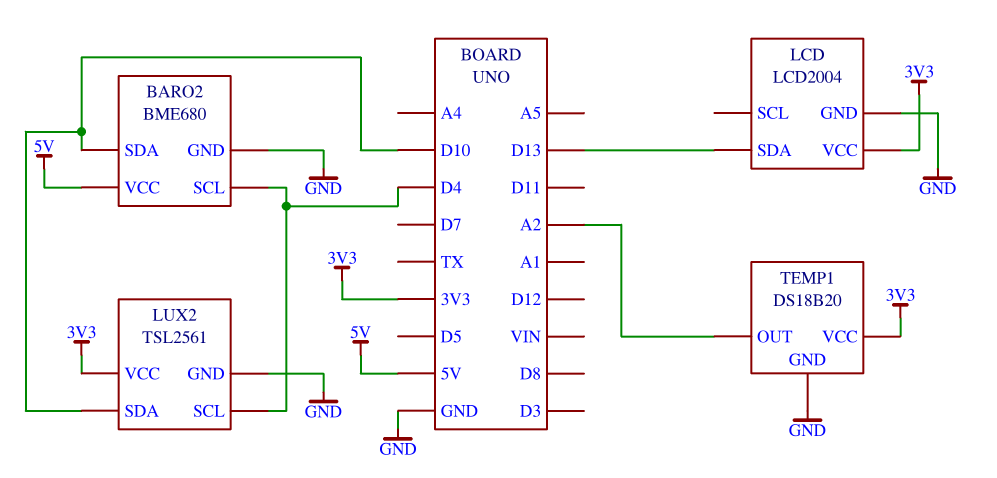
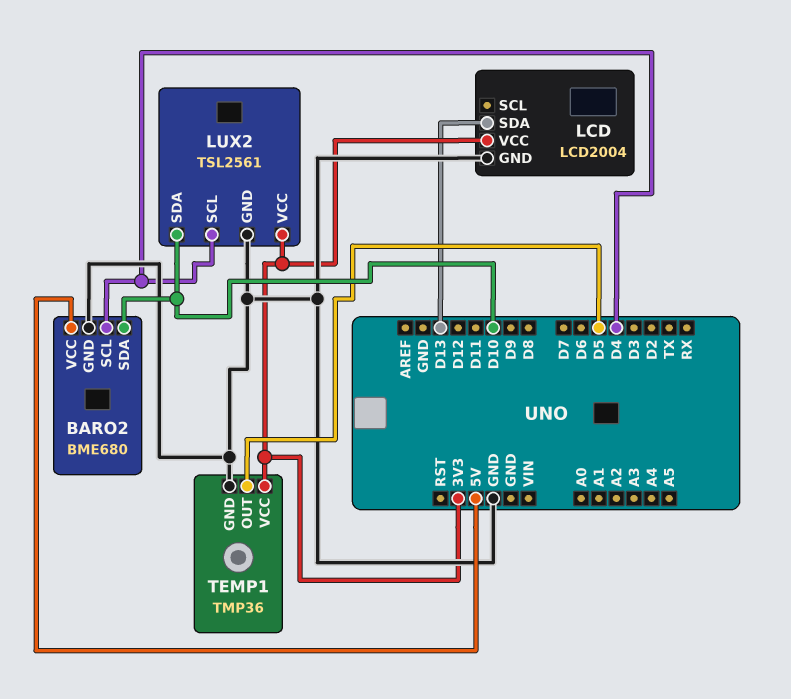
TEMP1: DS18B20 -> TMP36
TEMP1 pin OUT: A2 -> D5

